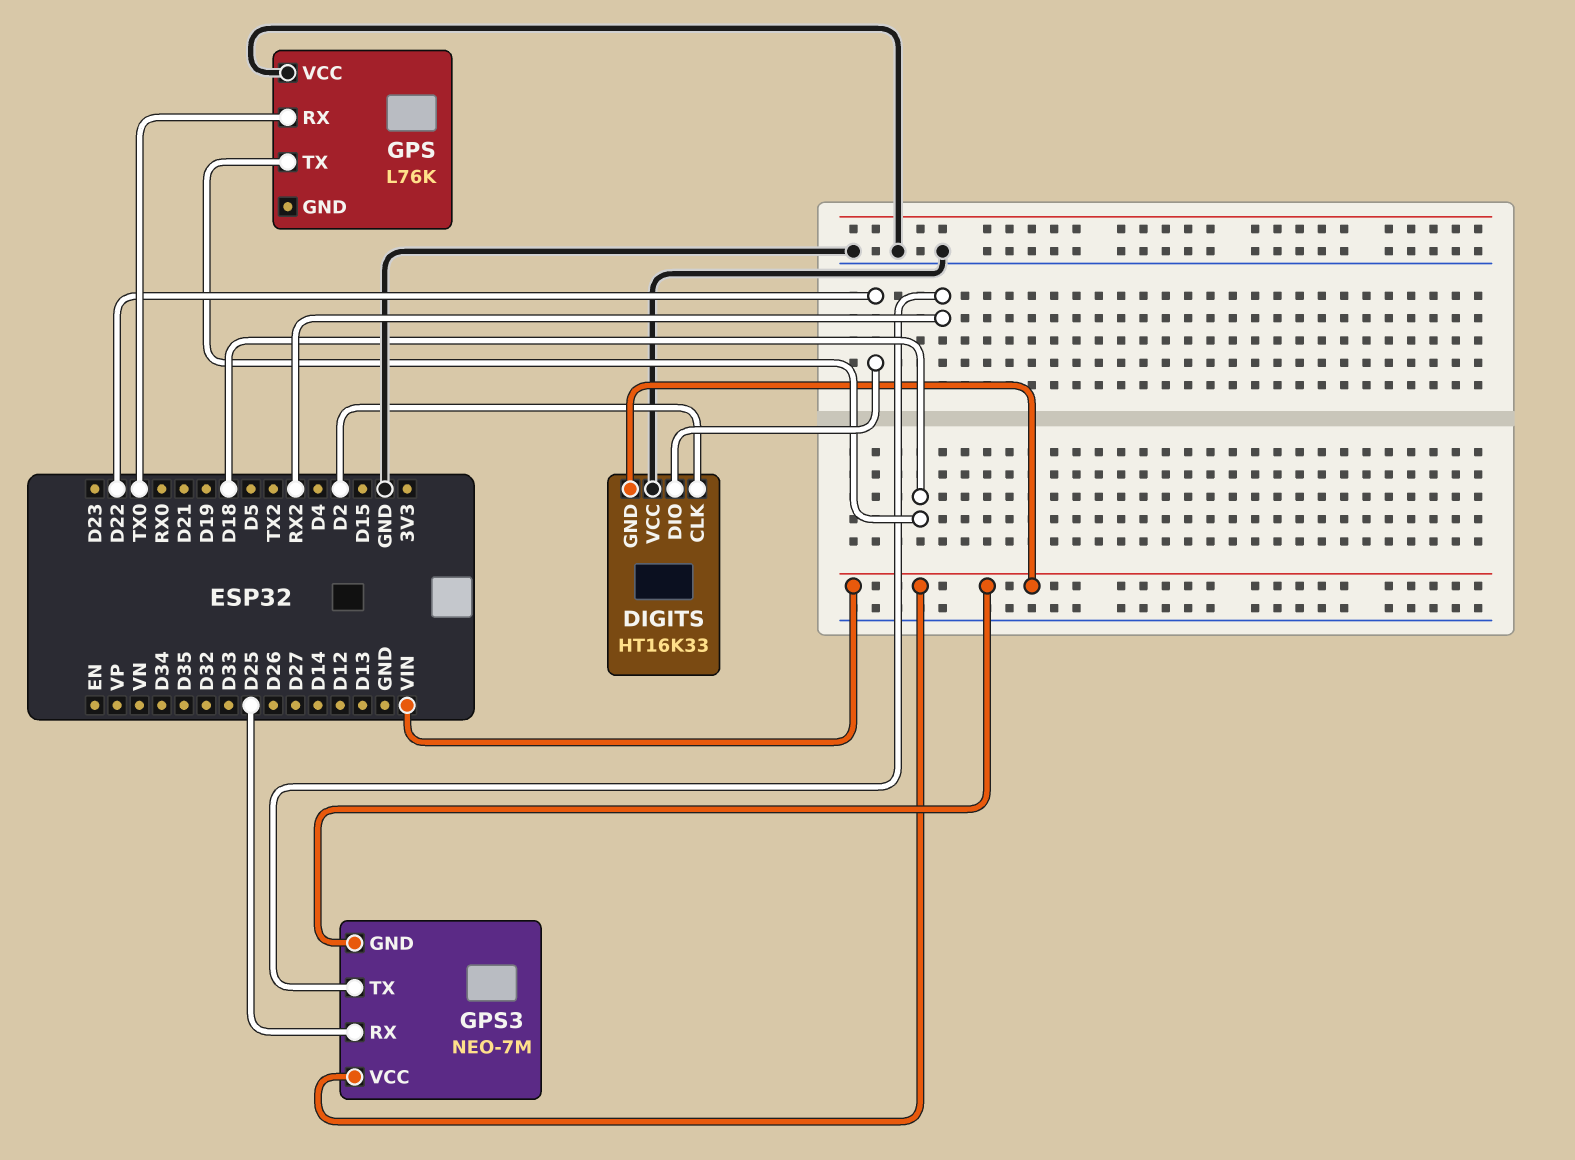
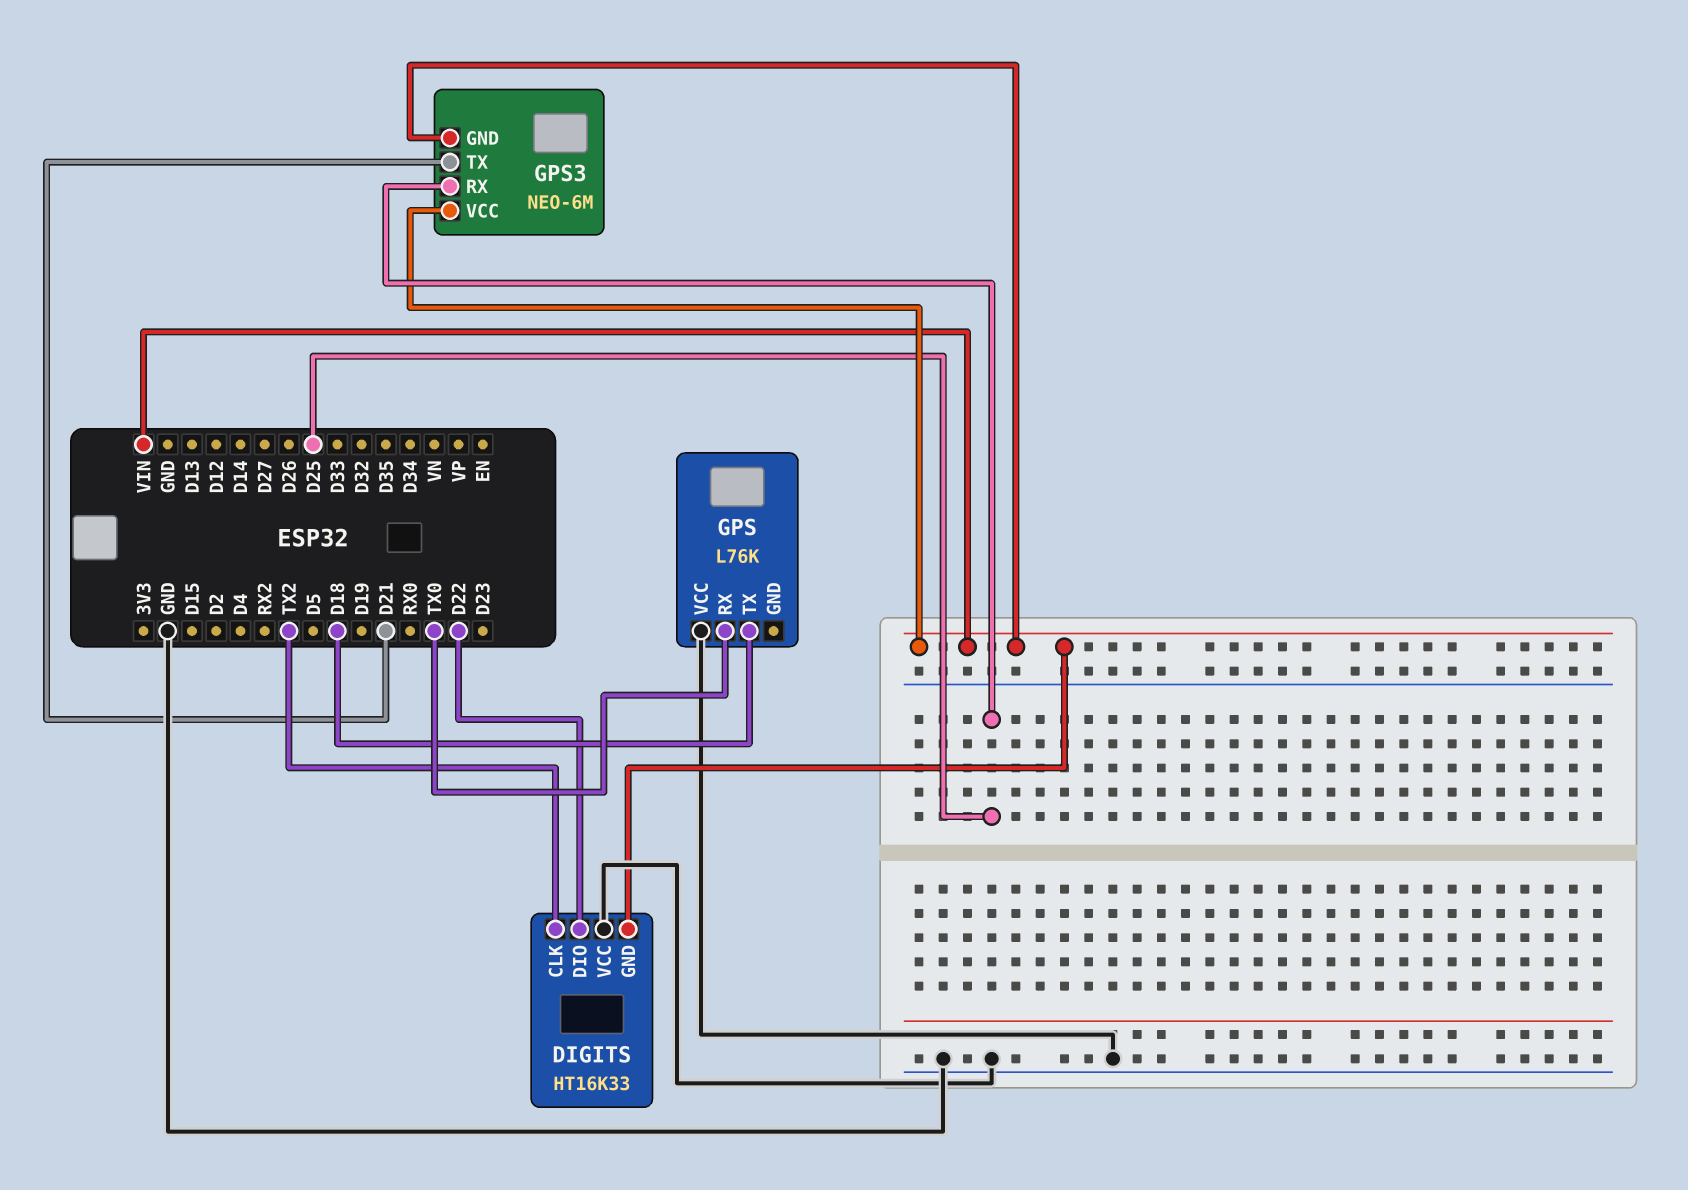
DIGITS pin CLK: D2 -> TX2
GPS3: NEO-7M -> NEO-6M
GPS3 pin TX: RX2 -> D21

